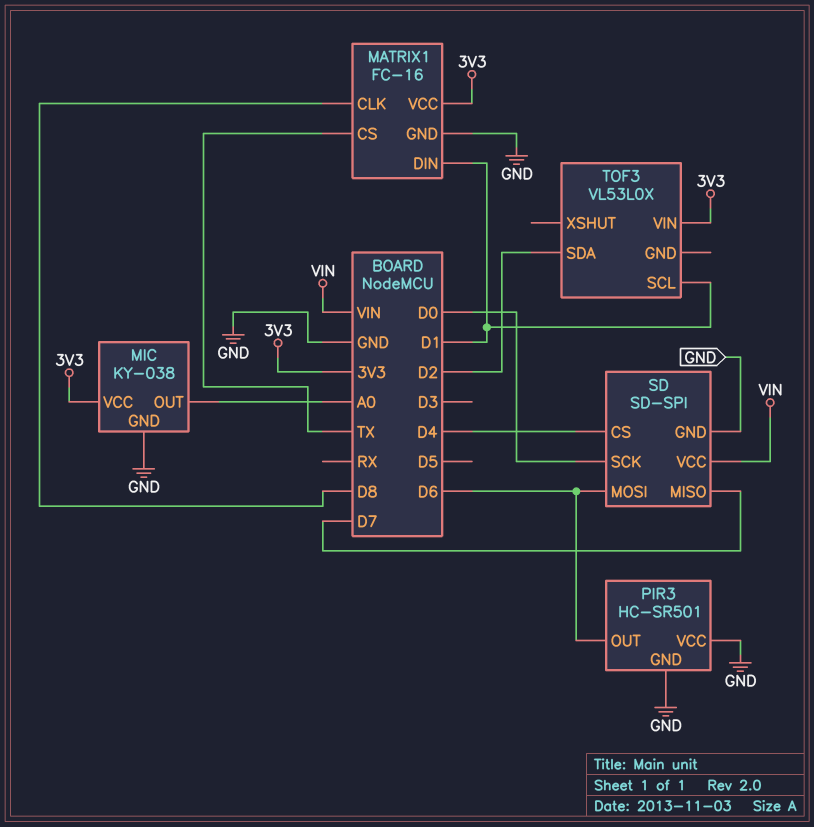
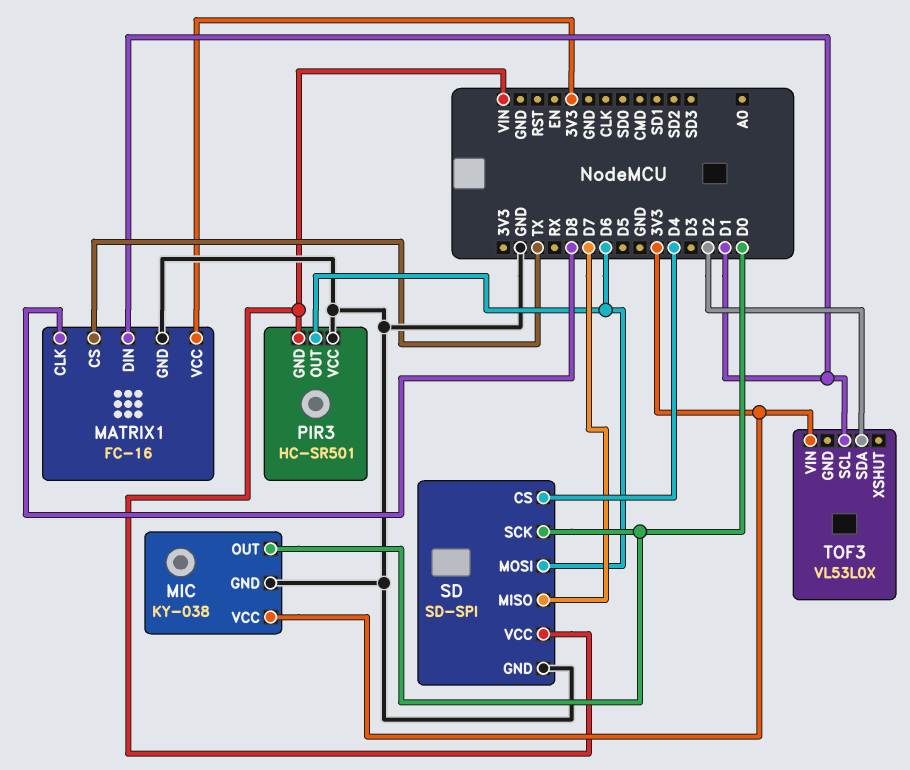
MIC pin OUT: A0 -> D0
PIR3 pin GND: GND -> VIN

